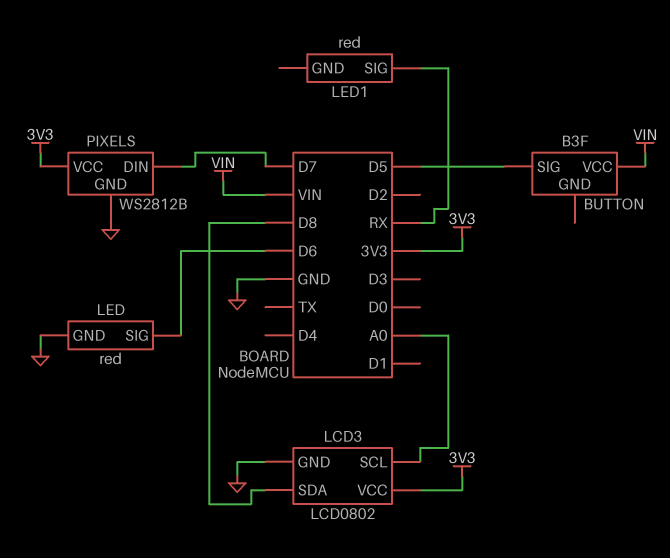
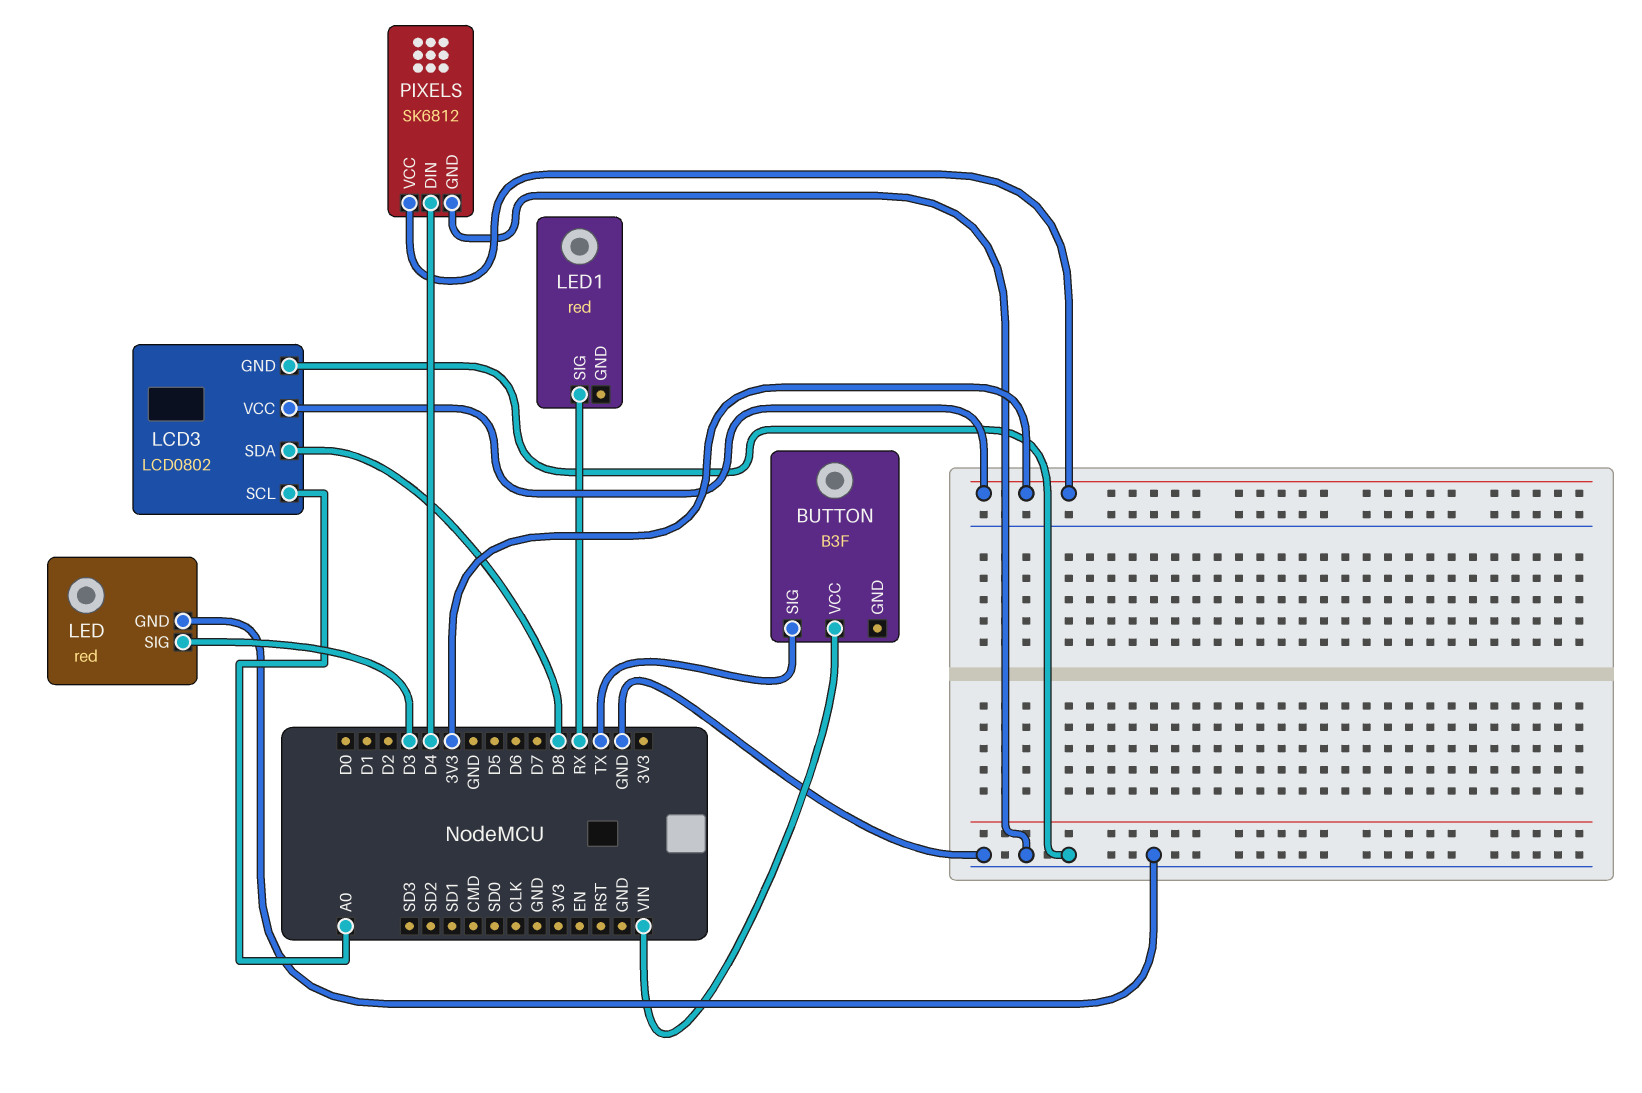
BUTTON pin SIG: D5 -> TX
LED pin SIG: D6 -> D3
PIXELS: WS2812B -> SK6812
PIXELS pin DIN: D7 -> D4

